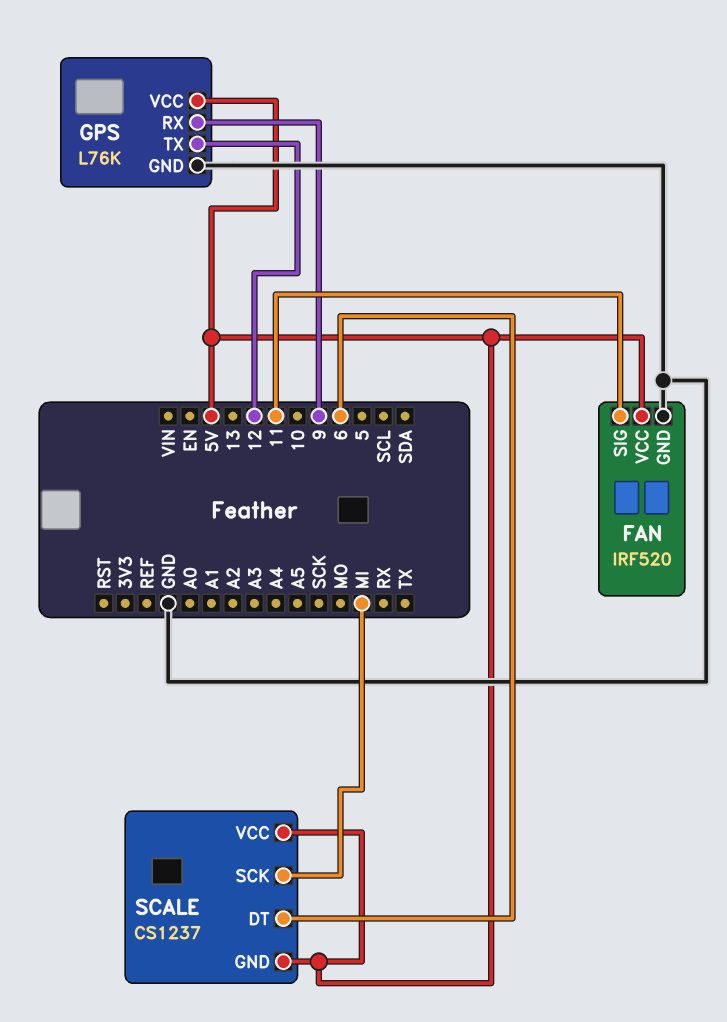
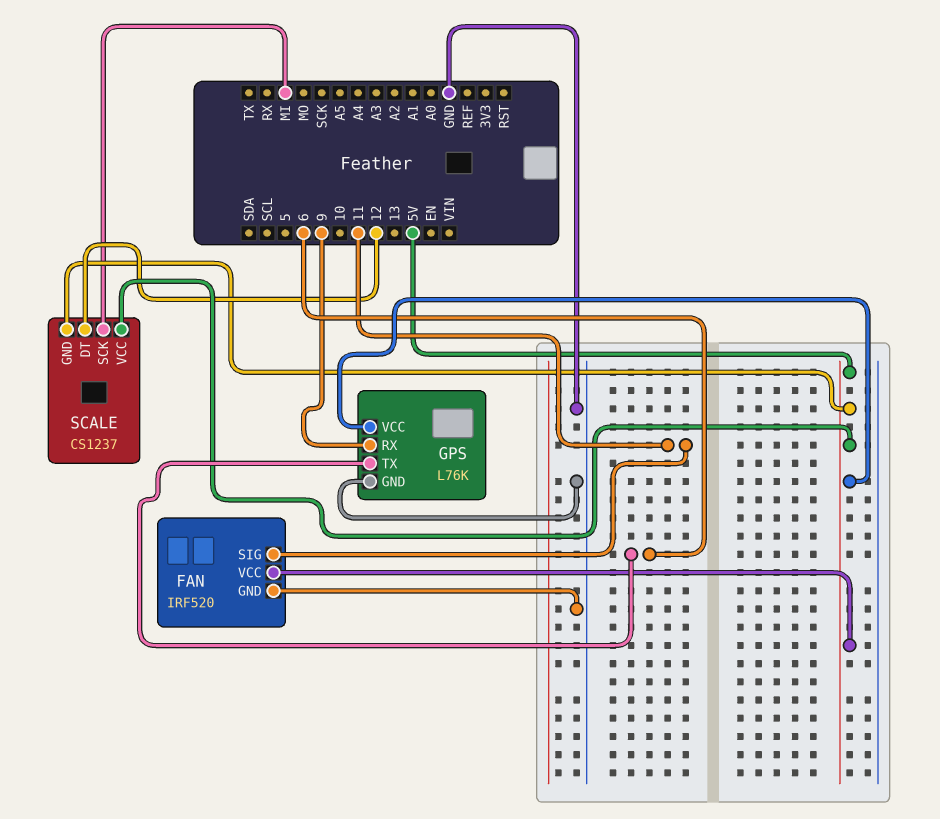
GPS pin TX: 12 -> 6
SCALE pin DT: 6 -> 12

